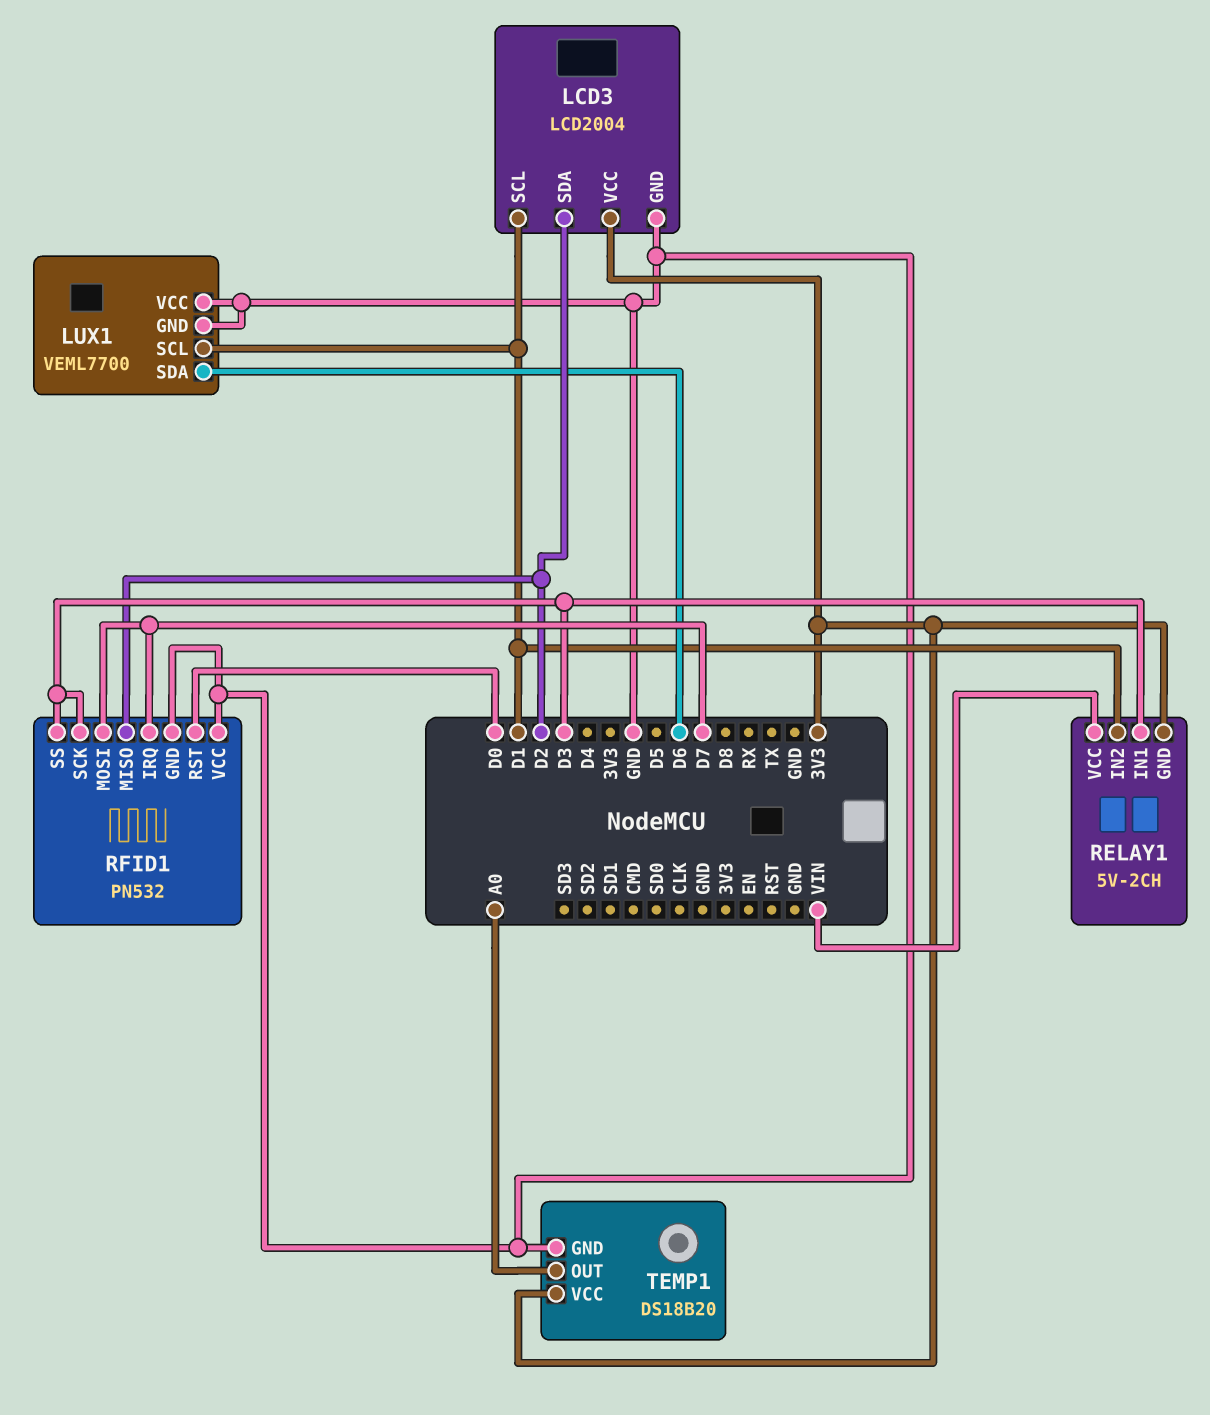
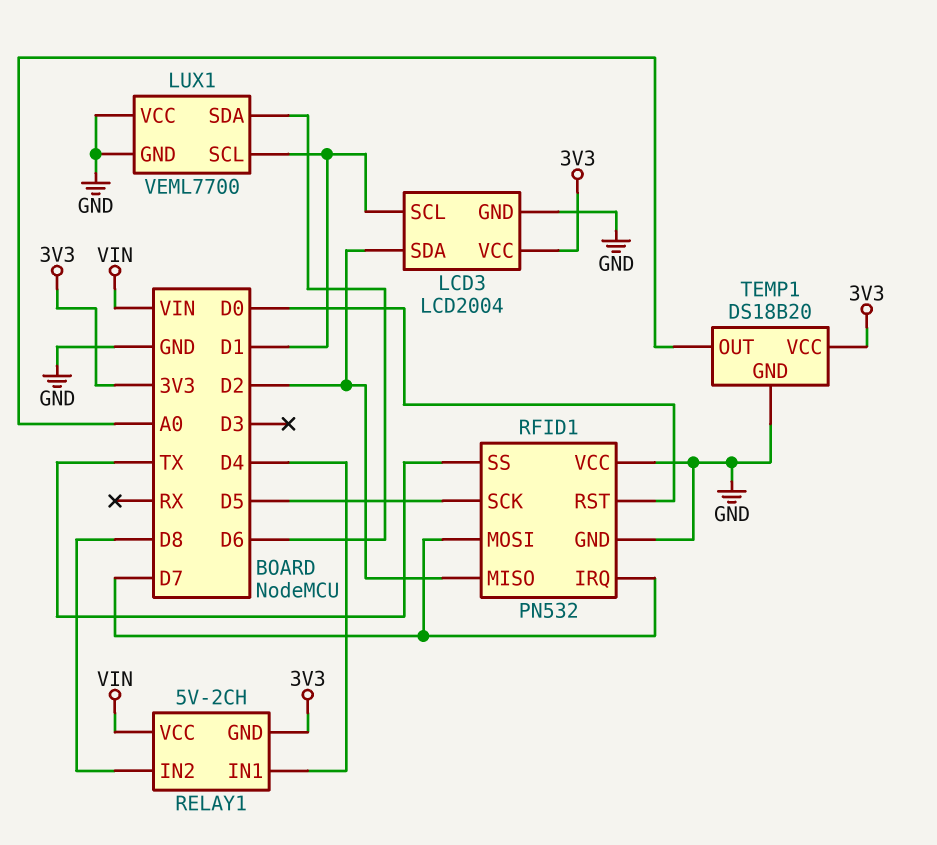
RELAY1 pin IN1: D3 -> D4
RELAY1 pin IN2: D1 -> D8
RFID1 pin SCK: D3 -> D5
RFID1 pin SS: D3 -> TX

